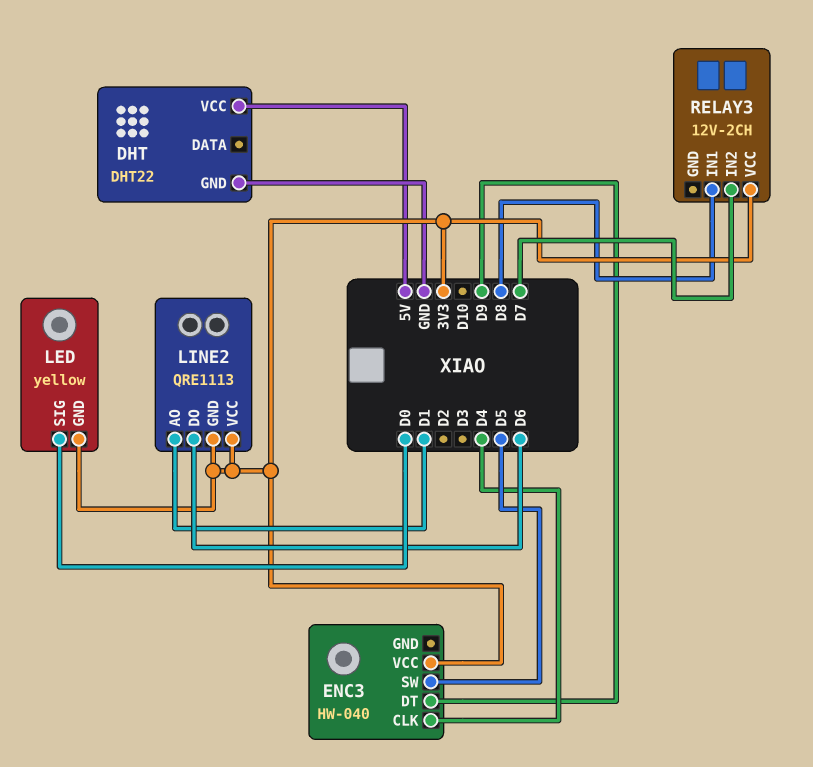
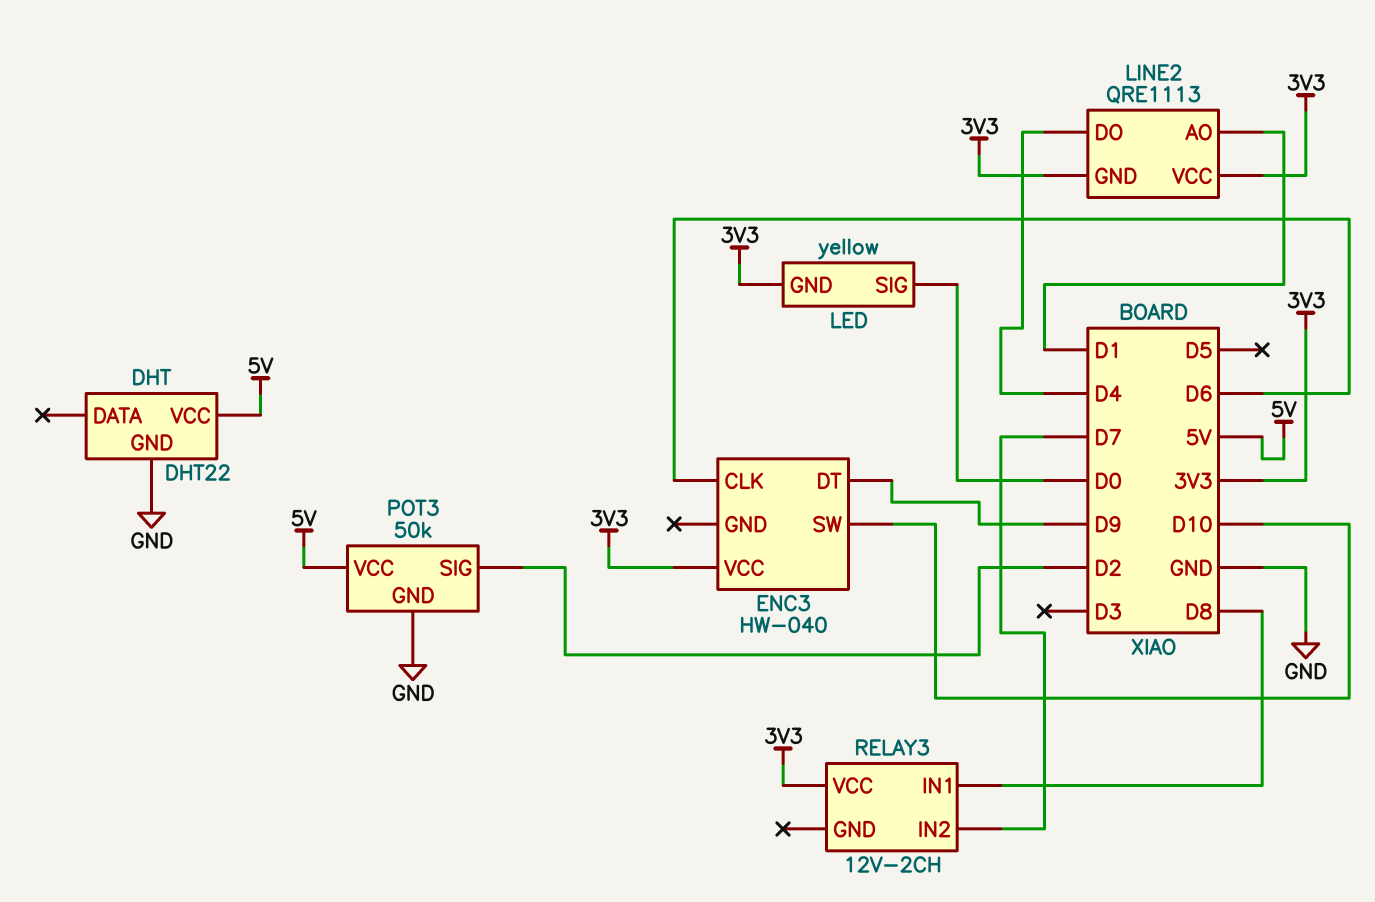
ENC3 pin CLK: D4 -> D6
ENC3 pin SW: D5 -> D10
LINE2 pin DO: D6 -> D4
POT3: none -> 50k
POT3 pin GND: none -> GND
POT3 pin SIG: none -> D2
POT3 pin VCC: none -> 5V

